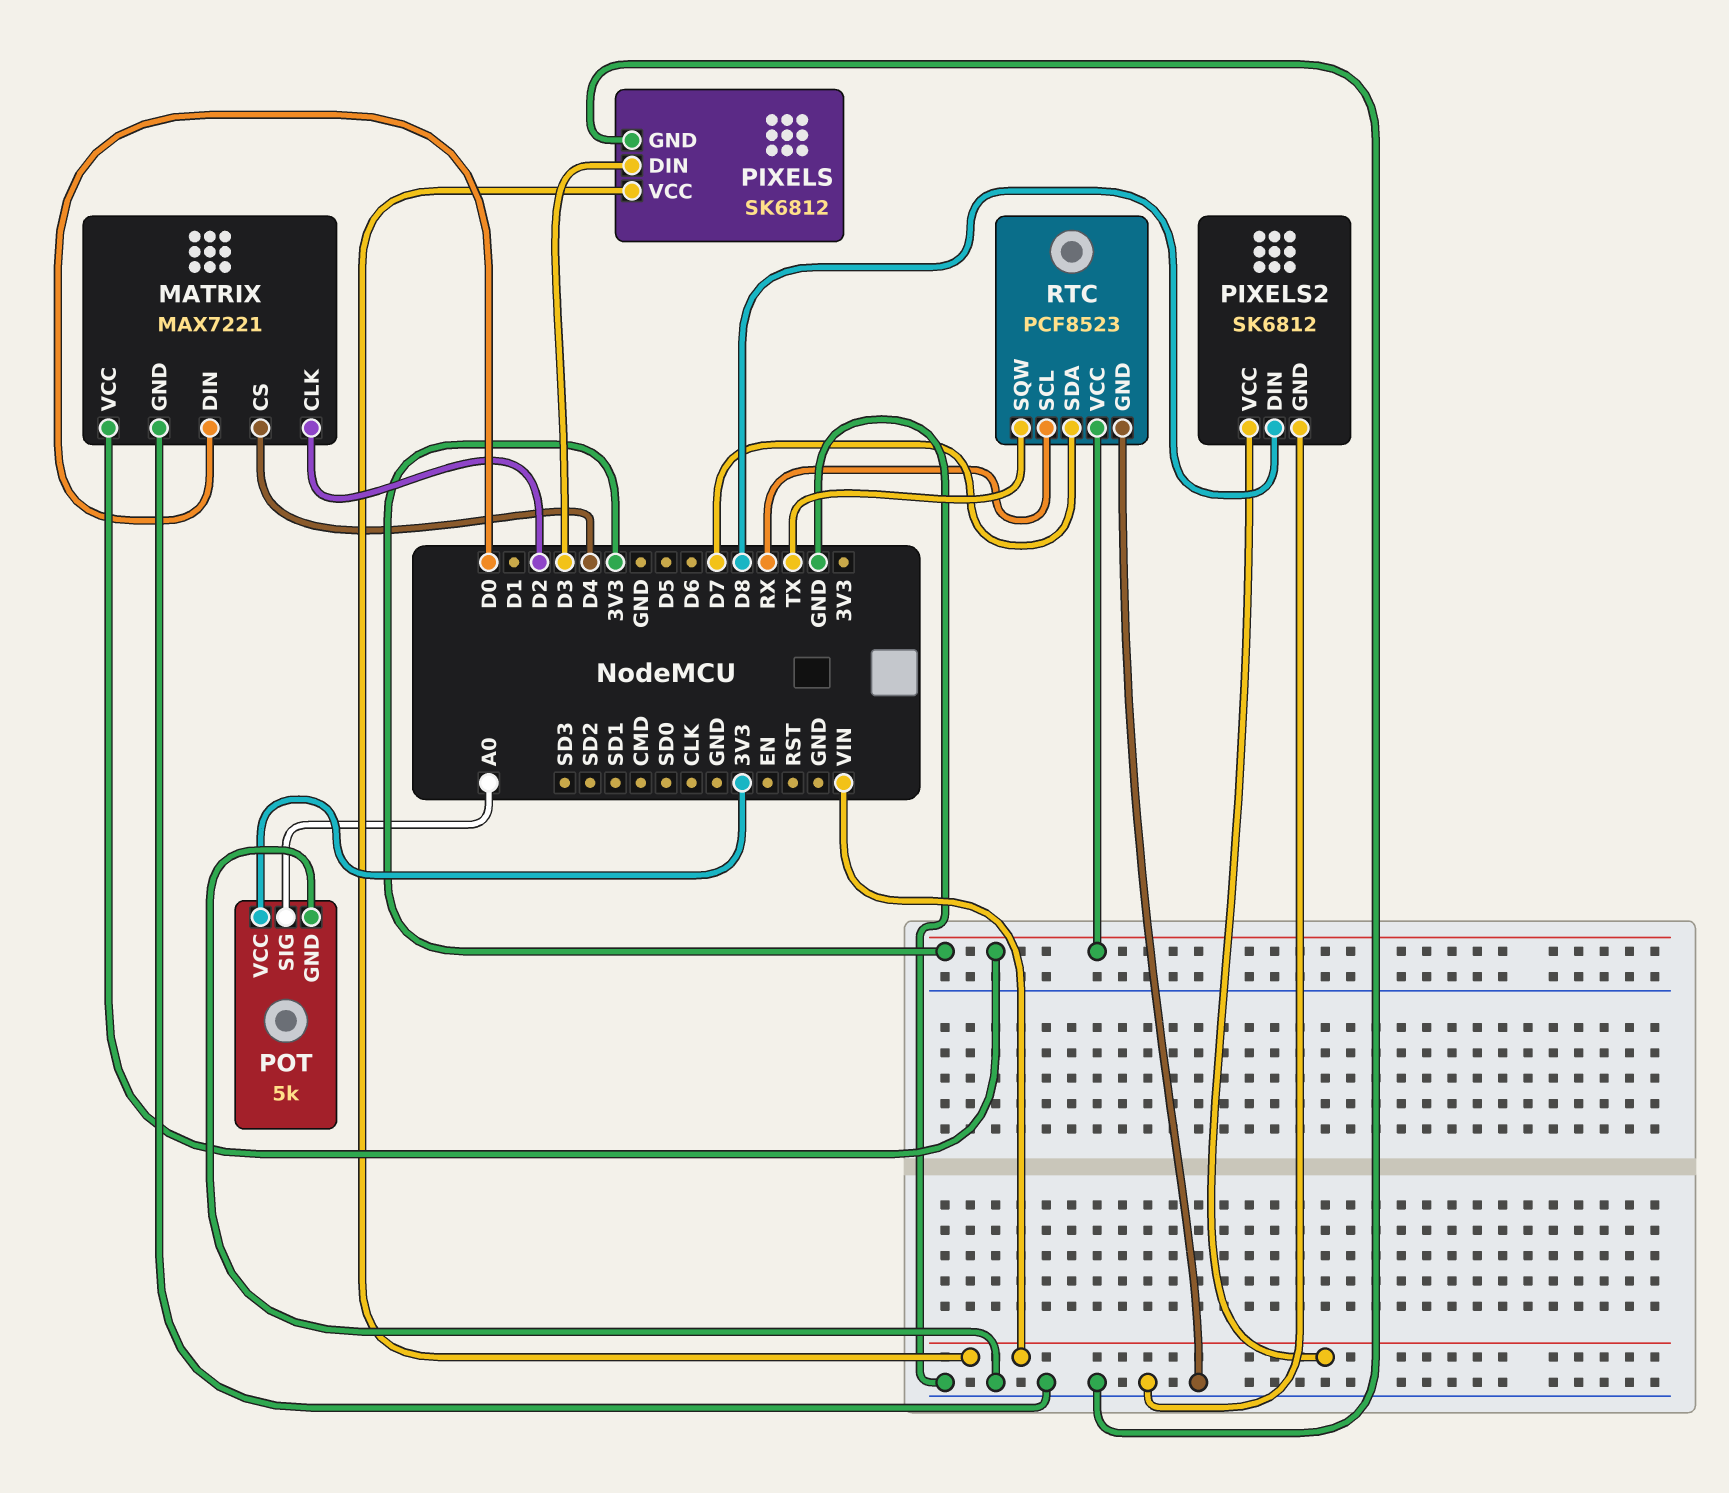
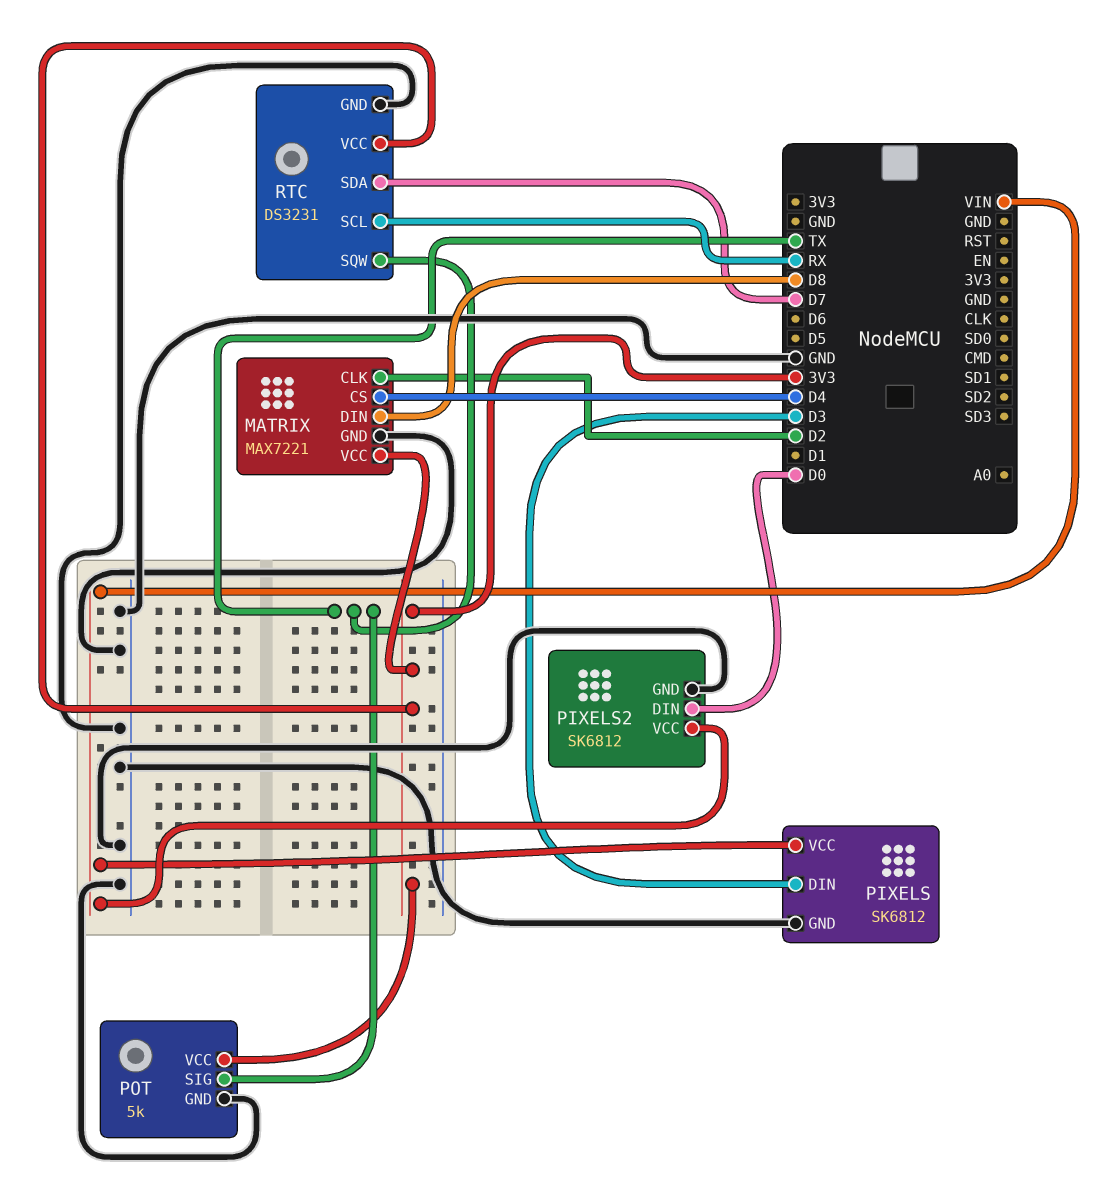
MATRIX pin DIN: D0 -> D8
PIXELS2 pin DIN: D8 -> D0
POT pin SIG: A0 -> TX
RTC: PCF8523 -> DS3231

